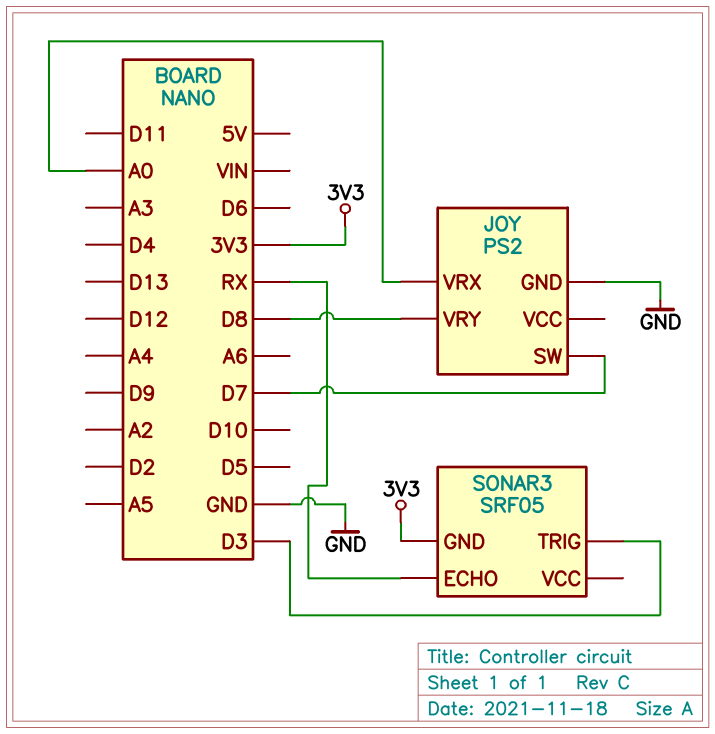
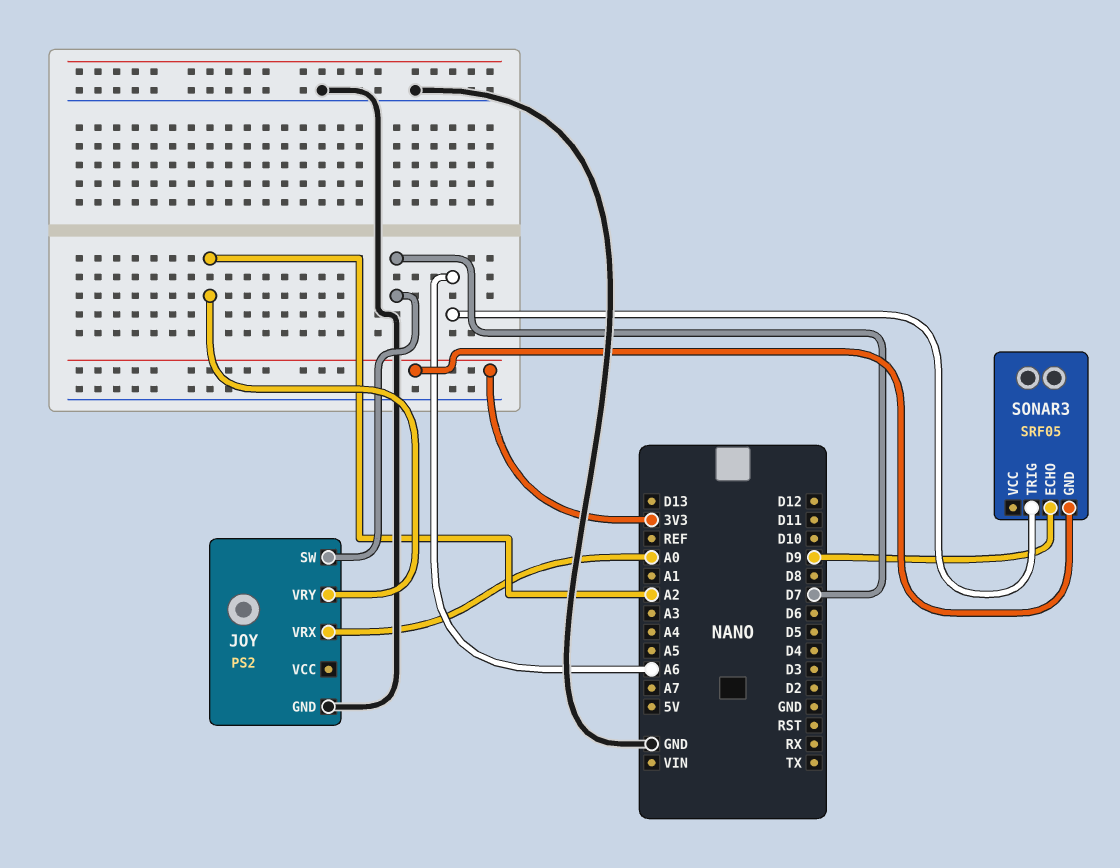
JOY pin VRY: D8 -> A2
SONAR3 pin ECHO: RX -> D9
SONAR3 pin TRIG: D3 -> A6

